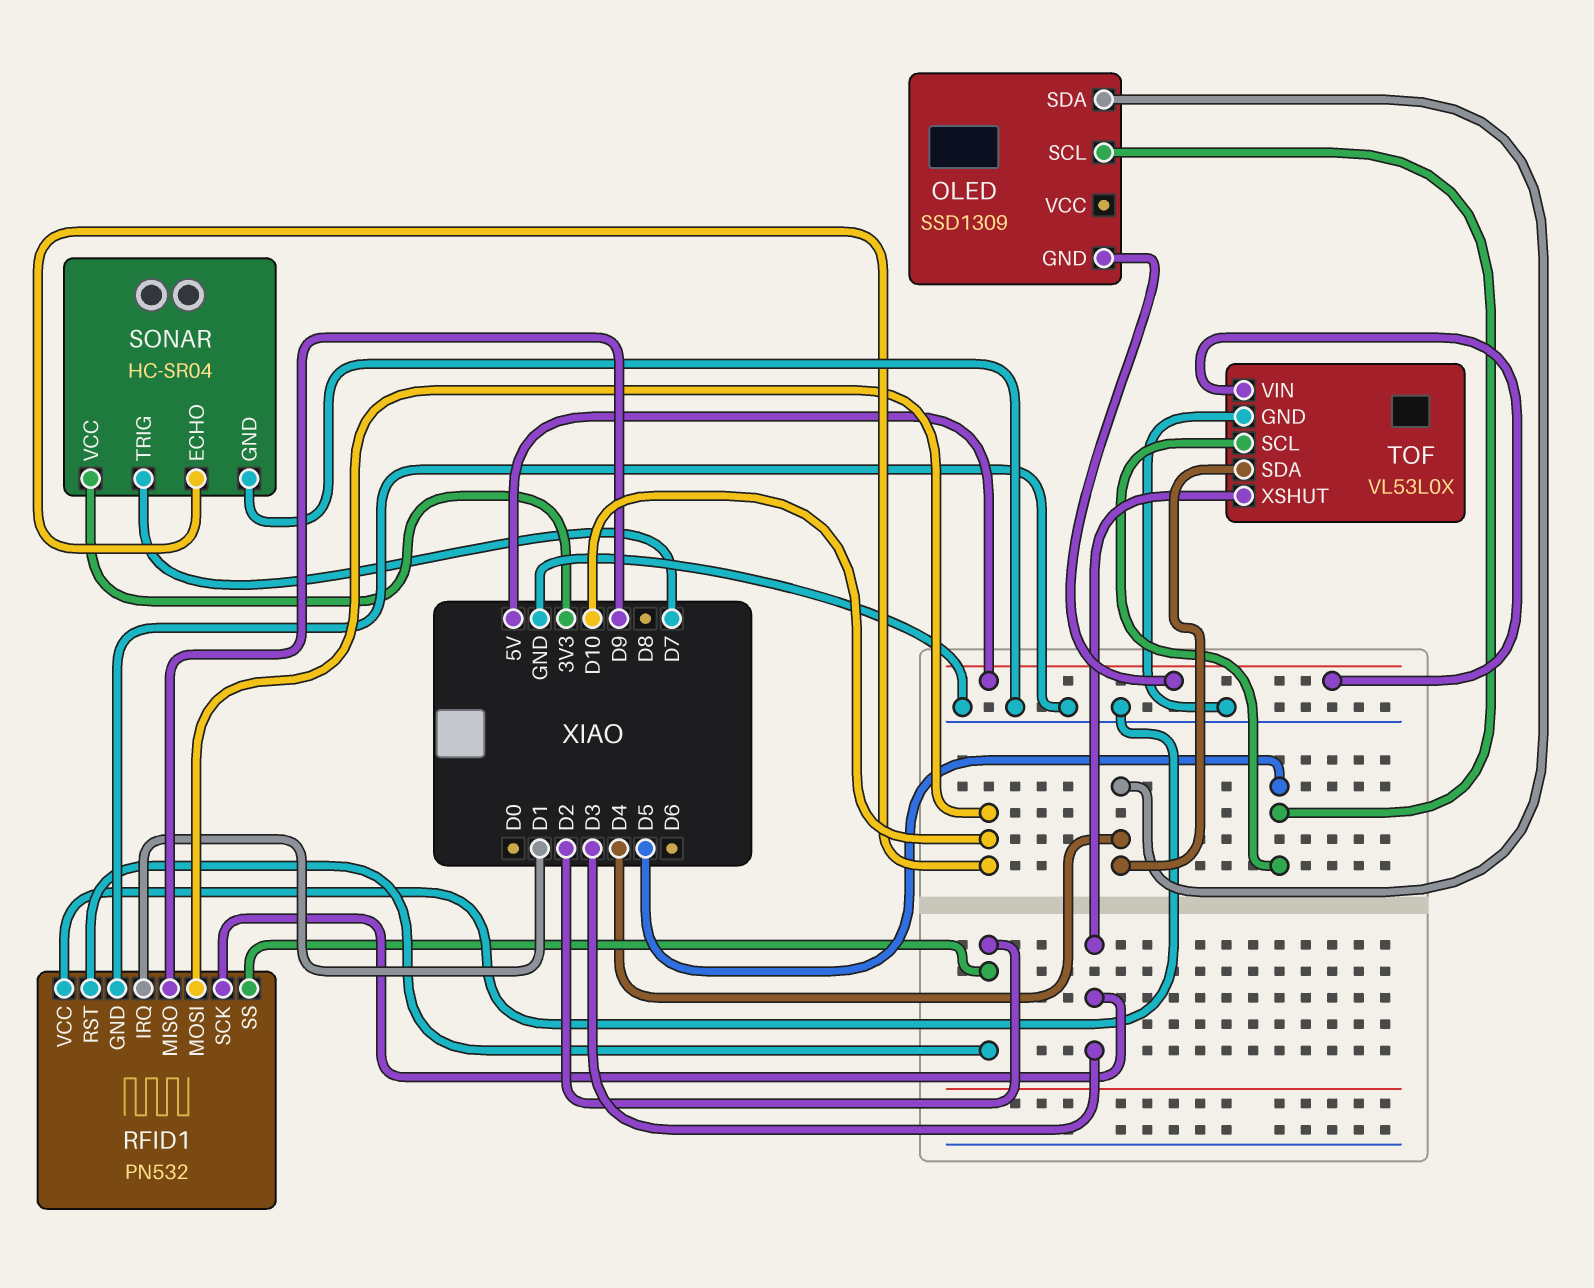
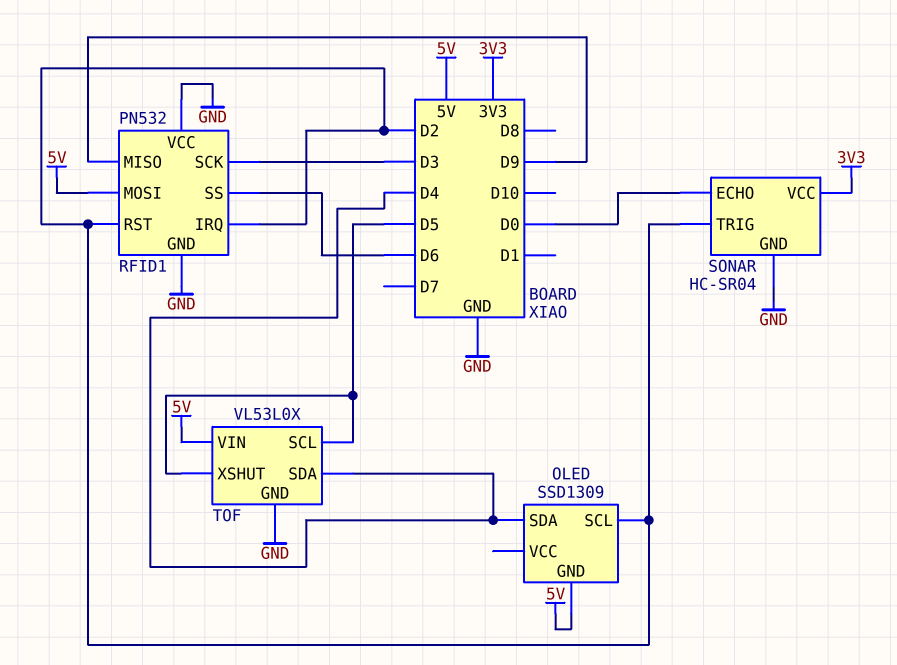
OLED pin SCL: D5 -> D2
RFID1 pin IRQ: D1 -> D2
RFID1 pin MOSI: D10 -> 5V
RFID1 pin SS: D2 -> D6
SONAR pin ECHO: D10 -> D0
SONAR pin TRIG: D7 -> D2
TOF pin XSHUT: D3 -> D5

